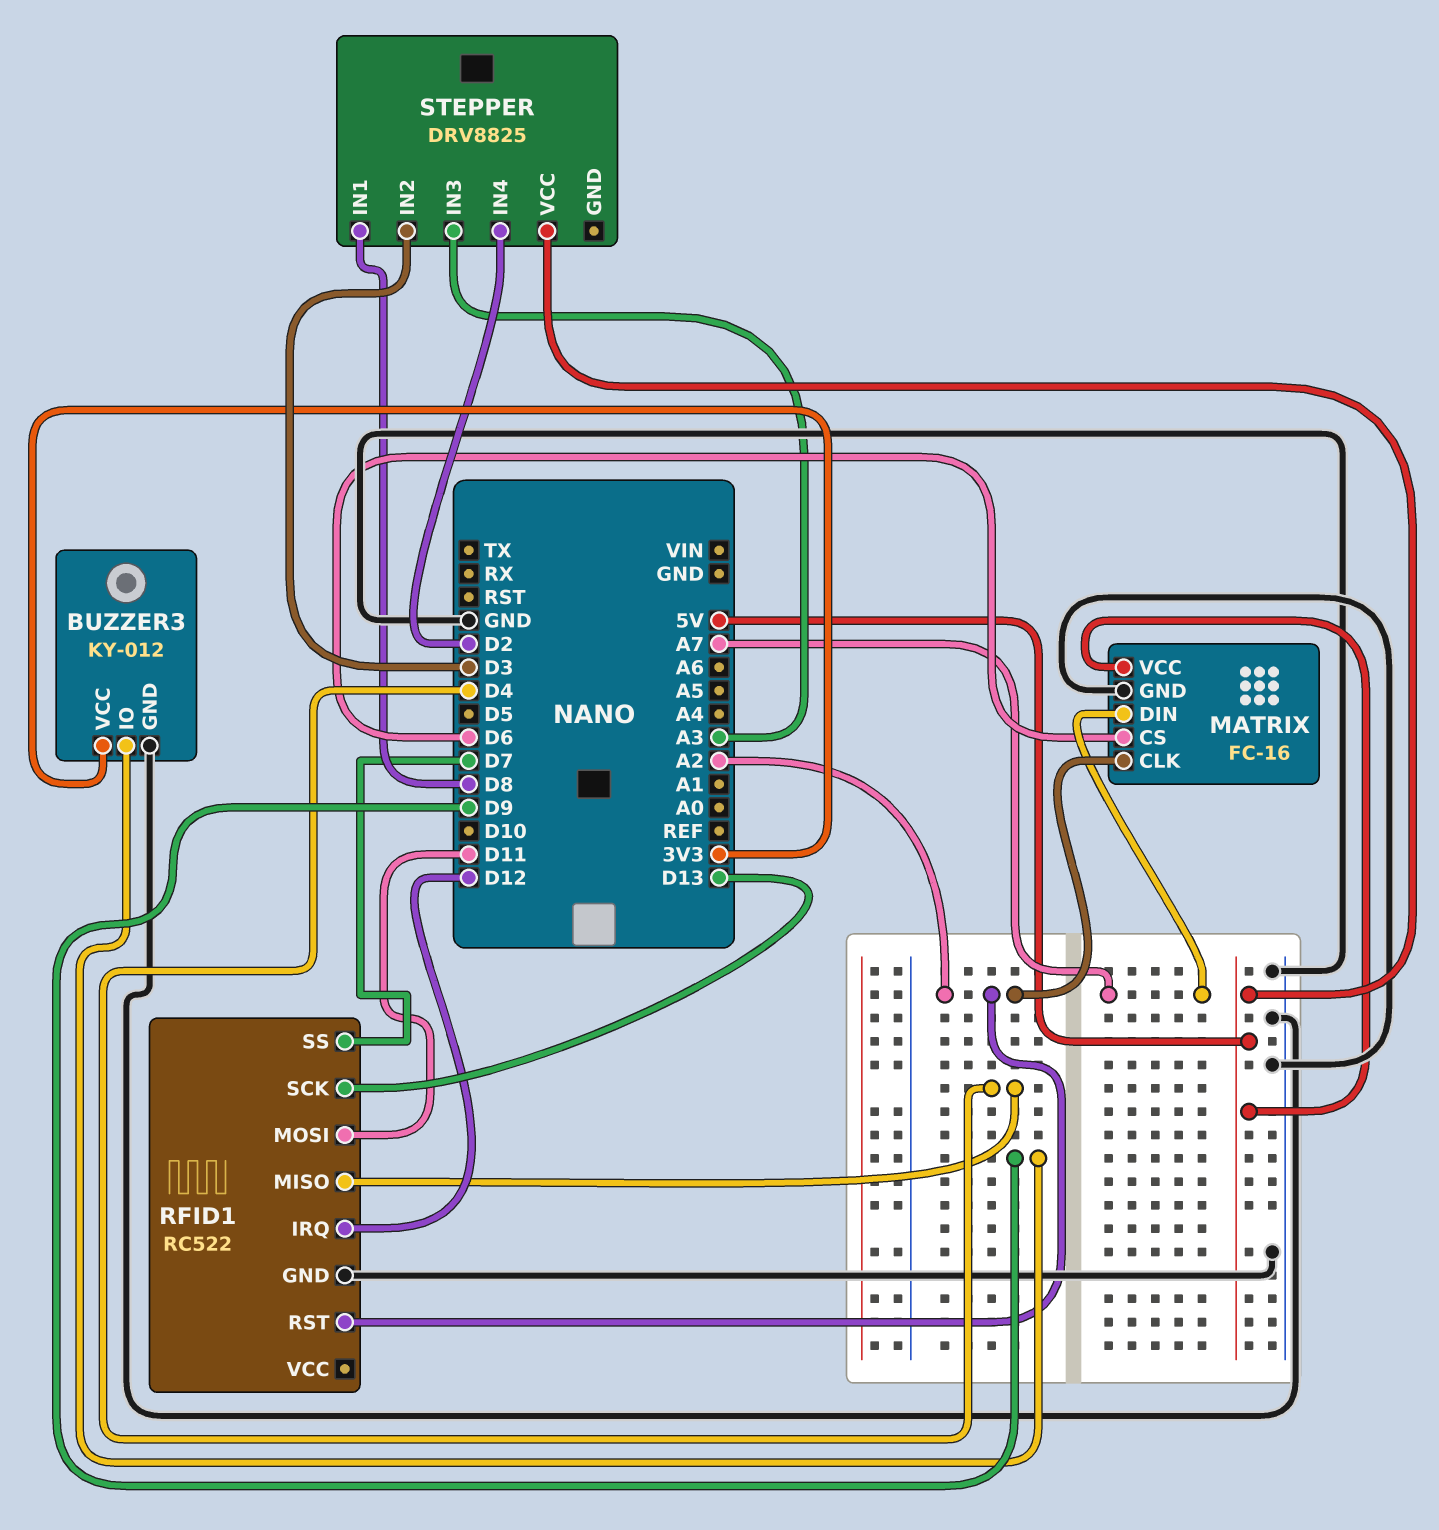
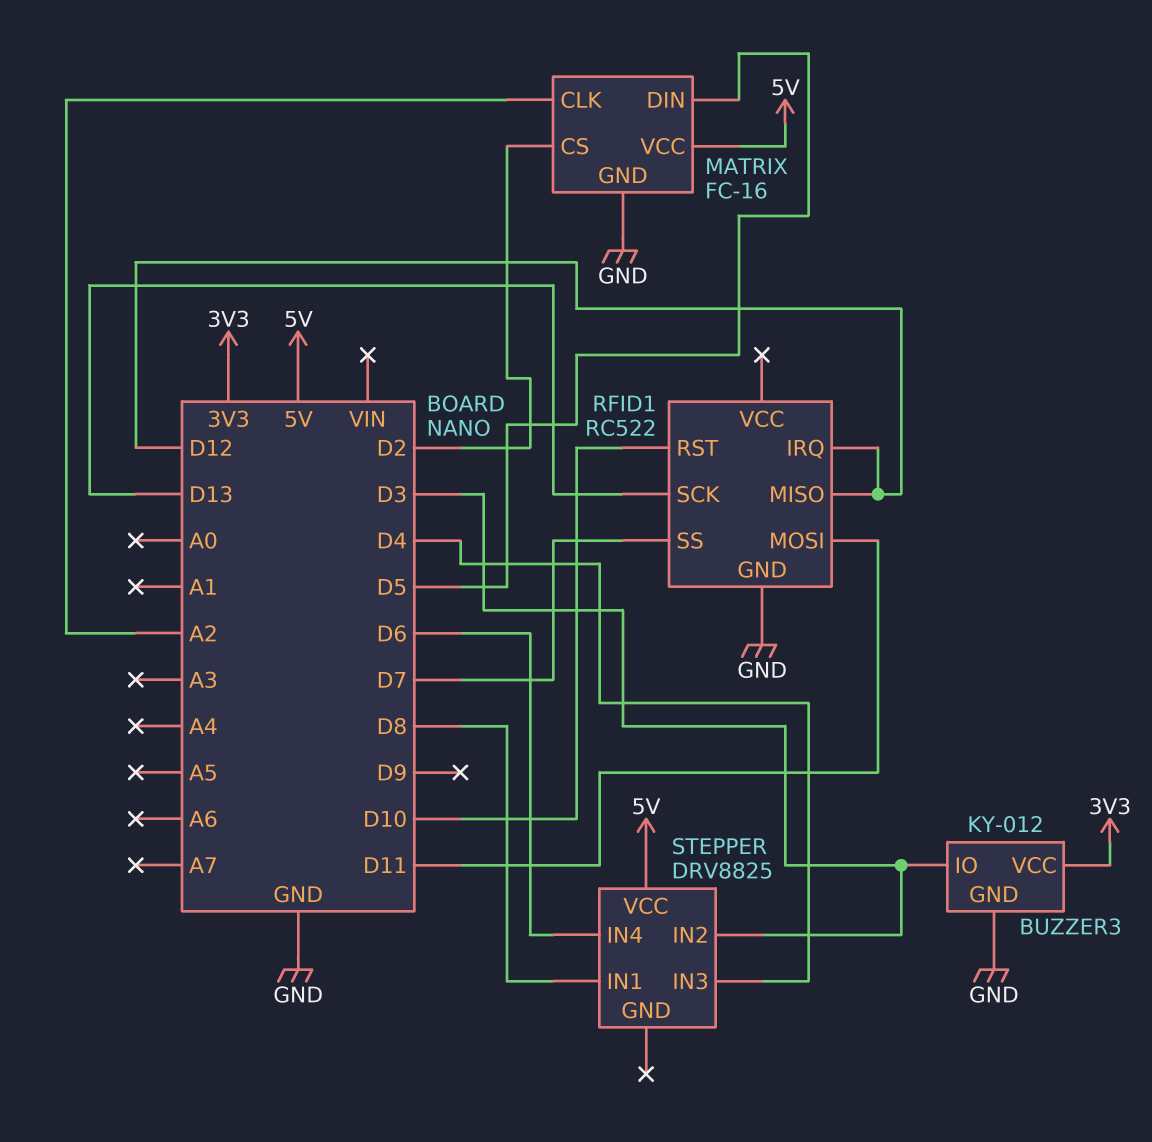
BUZZER3 pin IO: D9 -> D3
MATRIX pin CS: D6 -> D2
MATRIX pin DIN: A7 -> D5
RFID1 pin MISO: D4 -> D12
RFID1 pin RST: A2 -> D10
STEPPER pin IN3: A3 -> D4
STEPPER pin IN4: D2 -> D6

